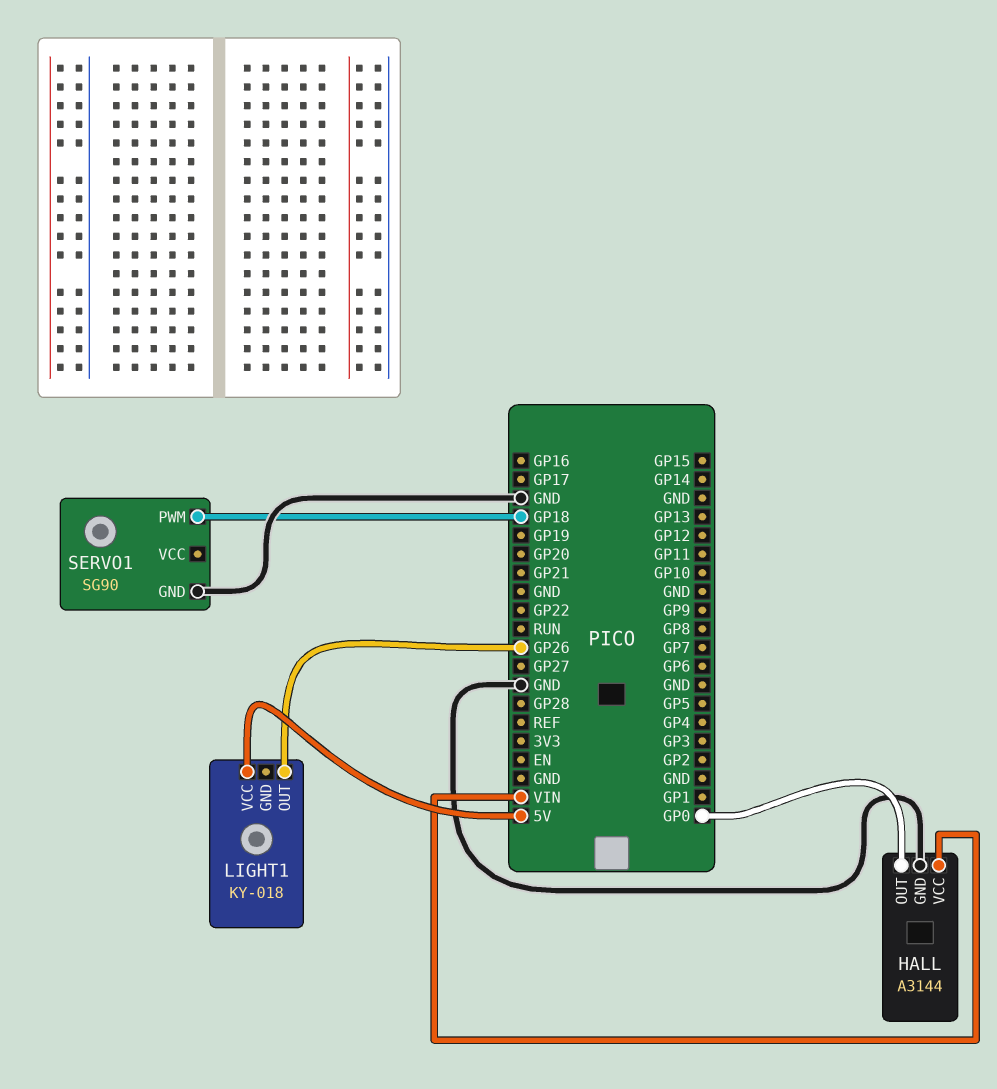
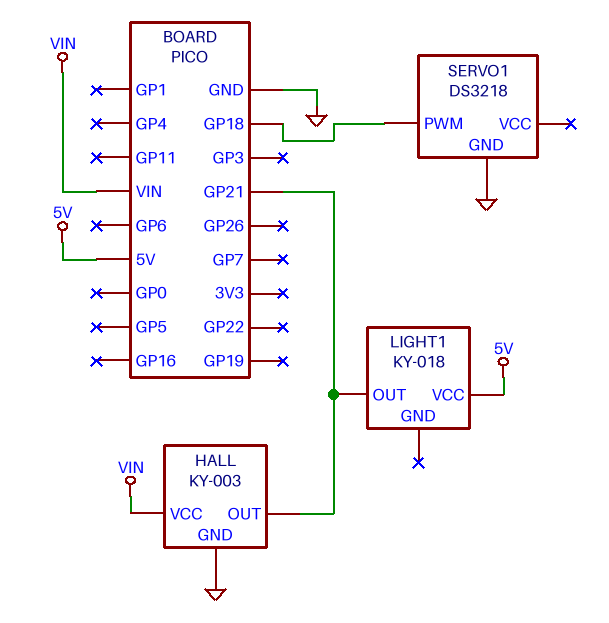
HALL: A3144 -> KY-003
HALL pin OUT: GP0 -> GP21
LIGHT1 pin OUT: GP26 -> GP21
SERVO1: SG90 -> DS3218

